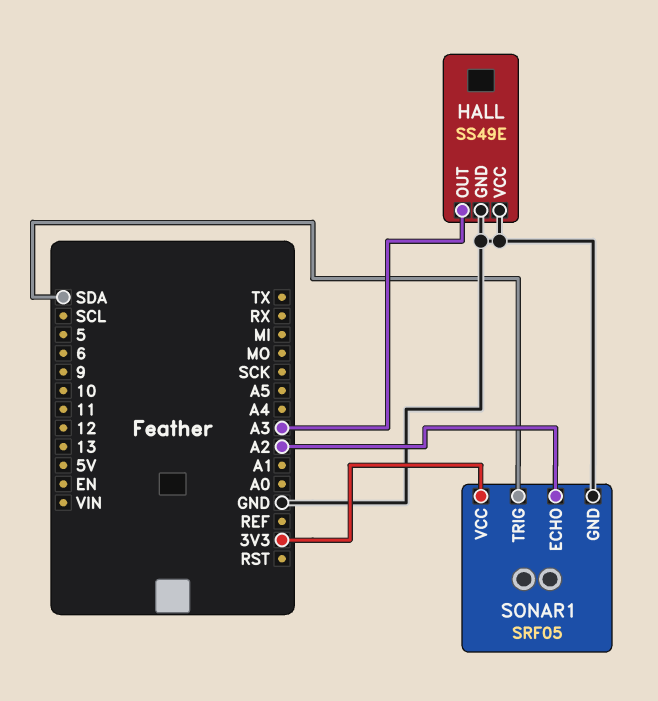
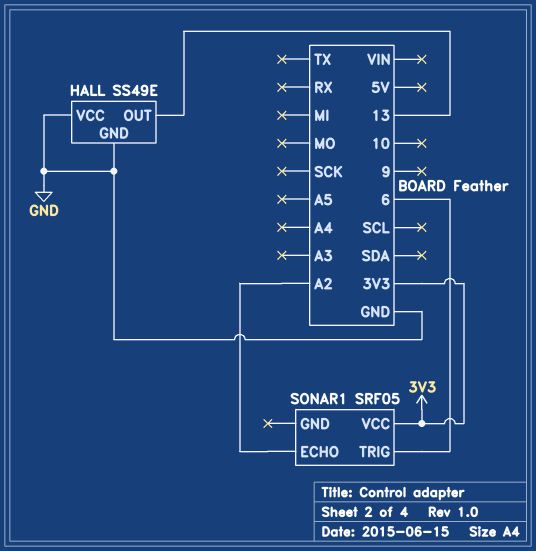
HALL pin OUT: A3 -> 13
SONAR1 pin GND: GND -> none
SONAR1 pin TRIG: SDA -> 6

